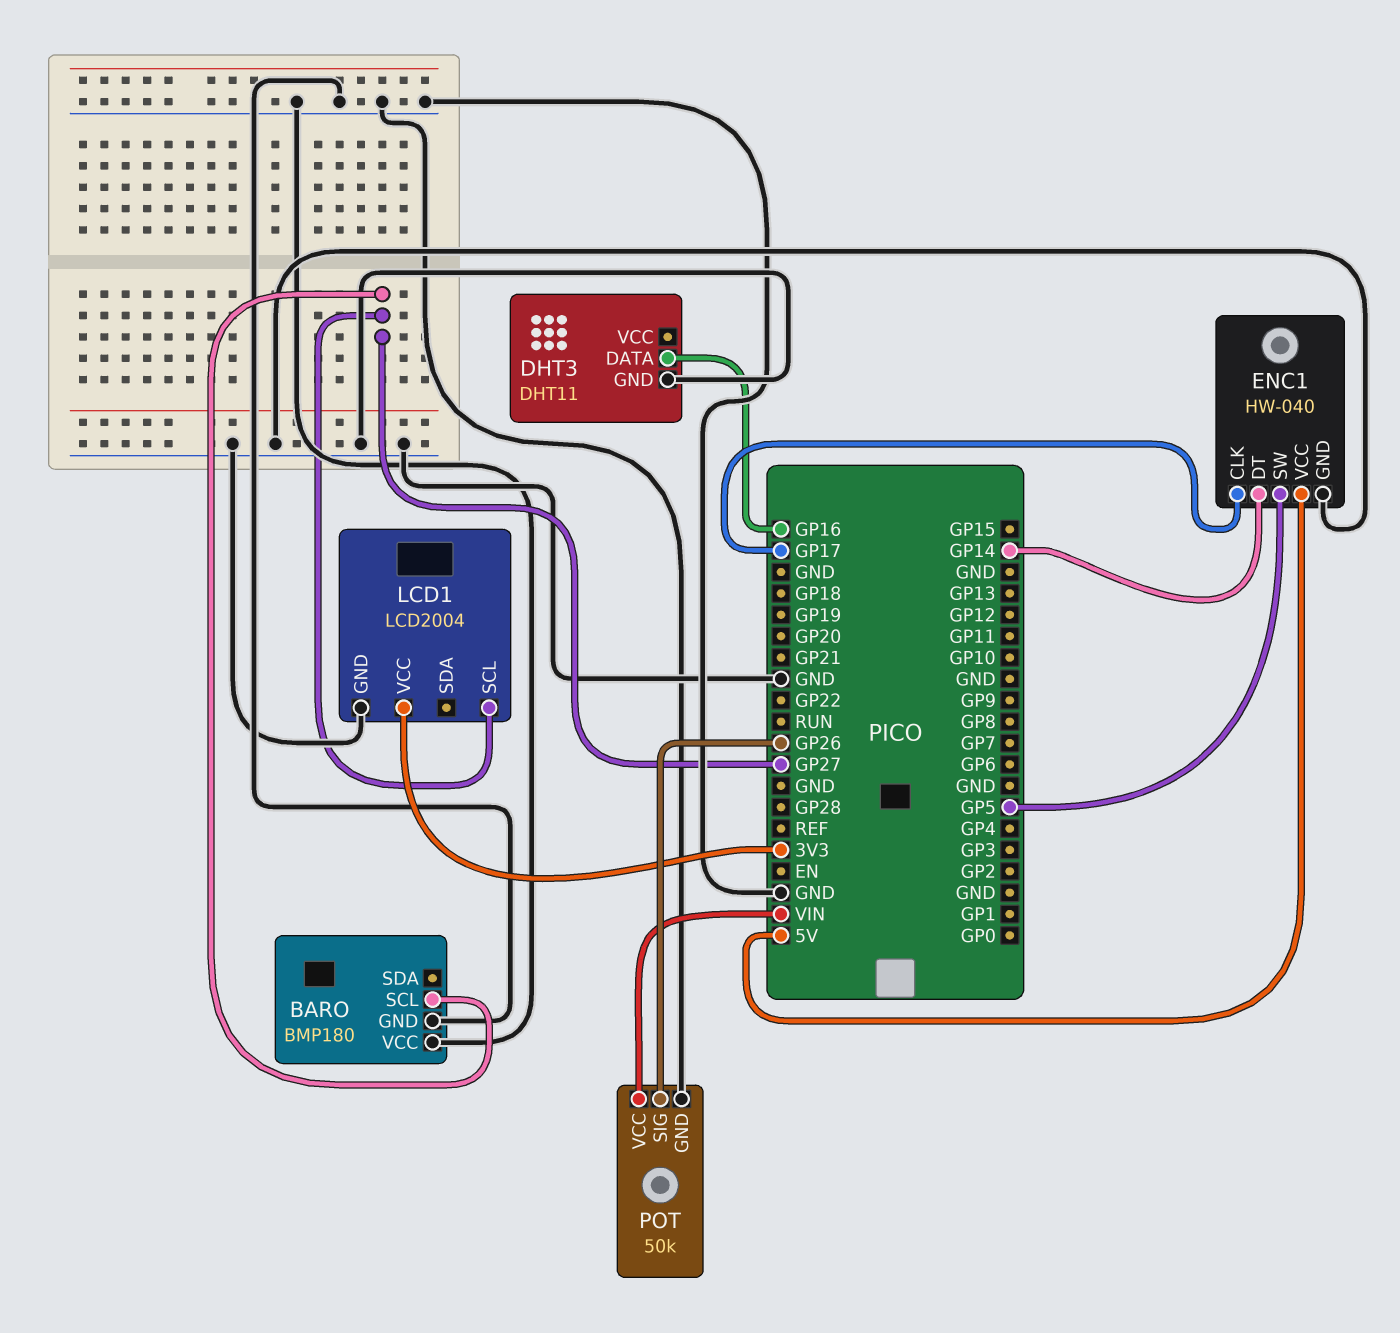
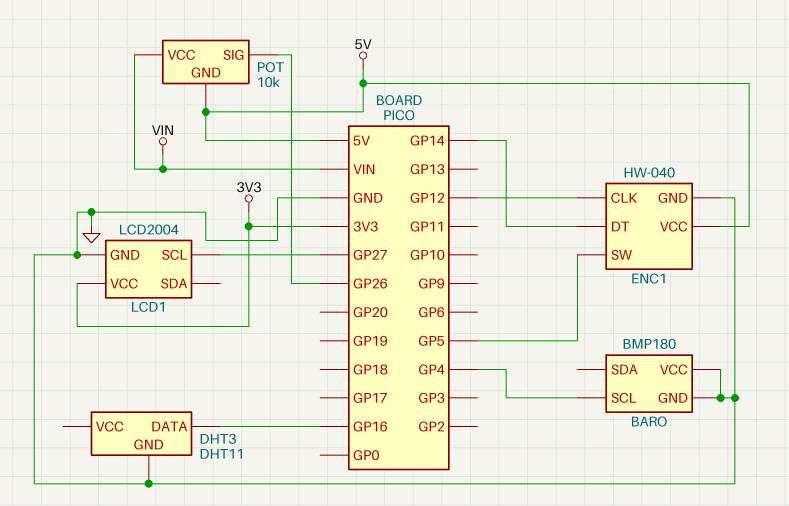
BARO pin SCL: GP27 -> GP4
ENC1 pin CLK: GP17 -> GP12
POT: 50k -> 10k
POT pin GND: GND -> 5V

